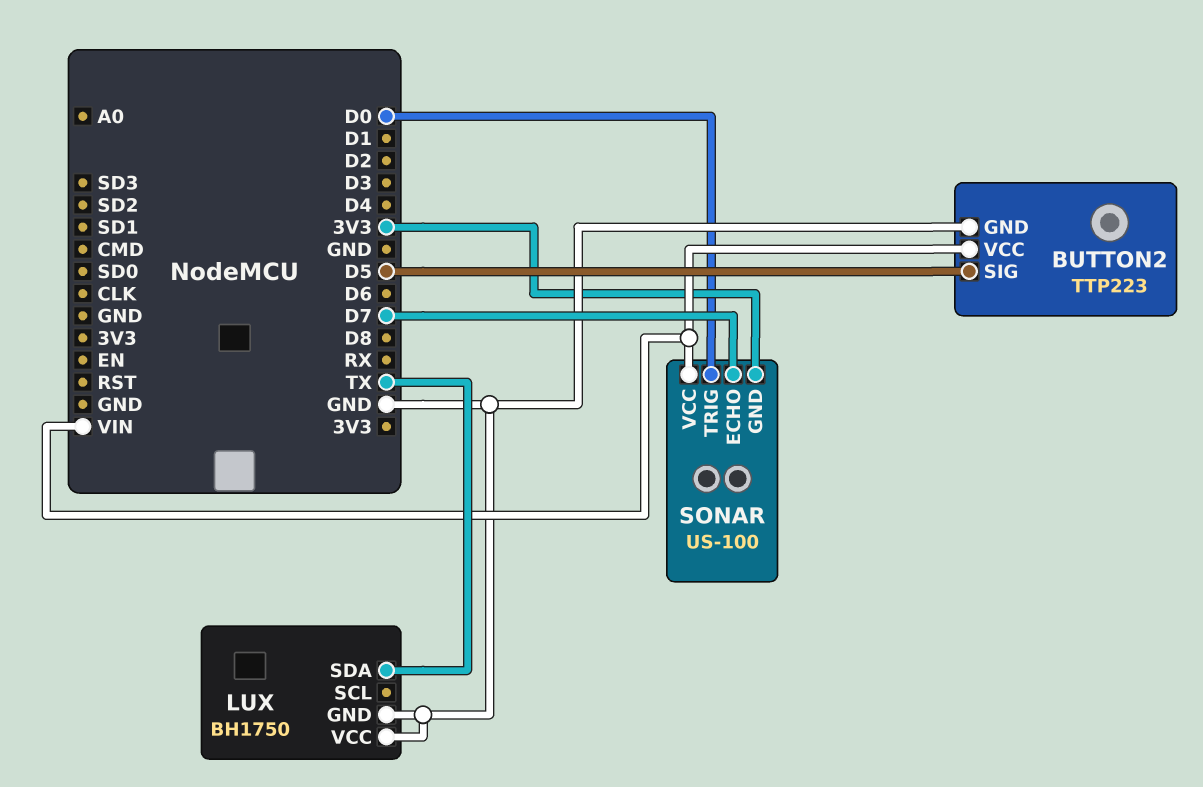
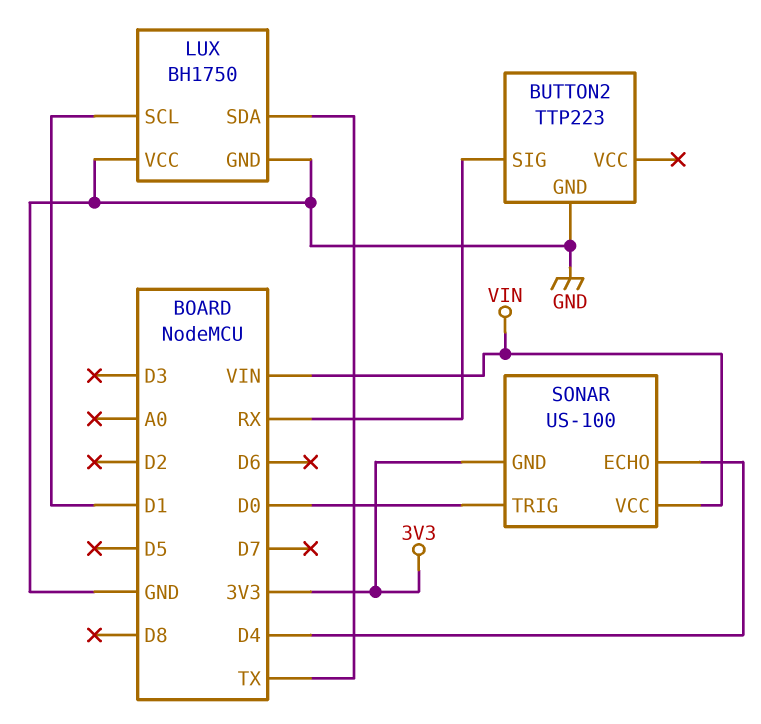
BUTTON2 pin SIG: D5 -> RX
BUTTON2 pin VCC: VIN -> none
LUX pin SCL: none -> D1
SONAR pin ECHO: D7 -> D4

